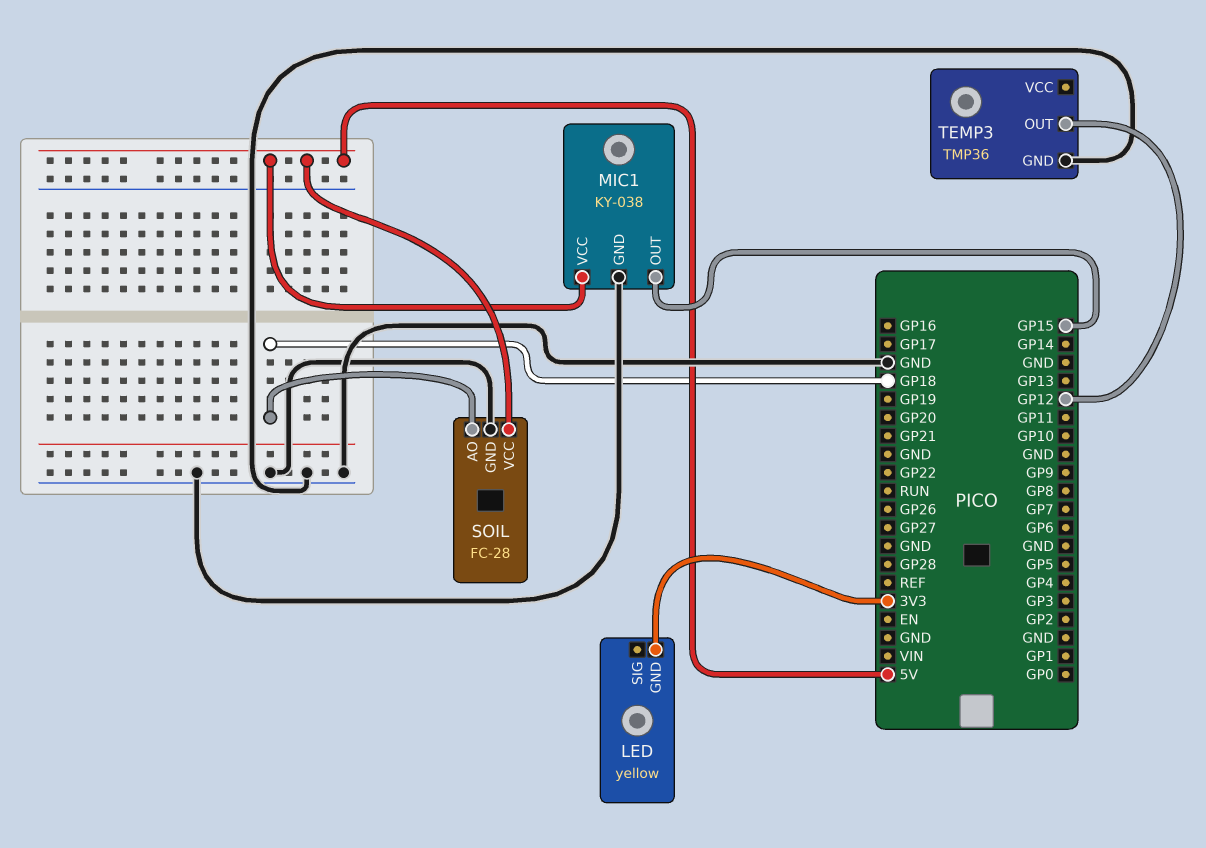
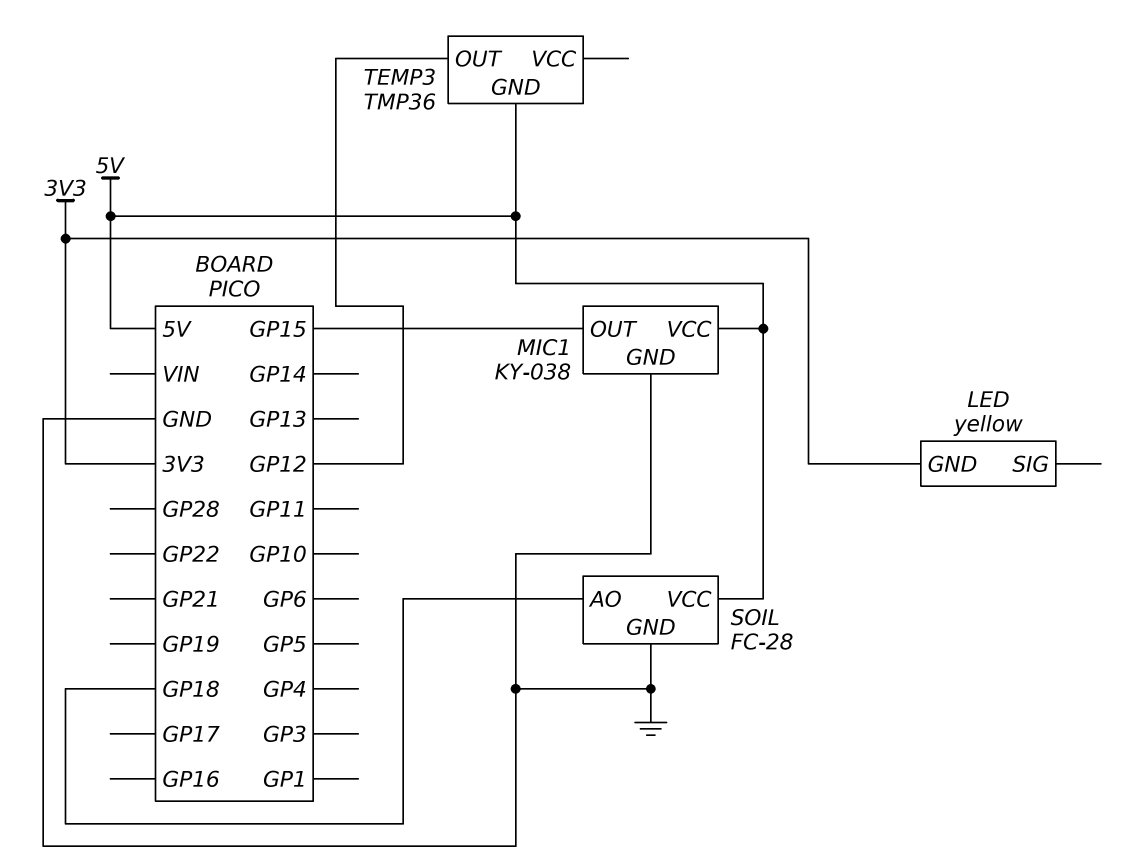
TEMP3 pin GND: GND -> 5V

